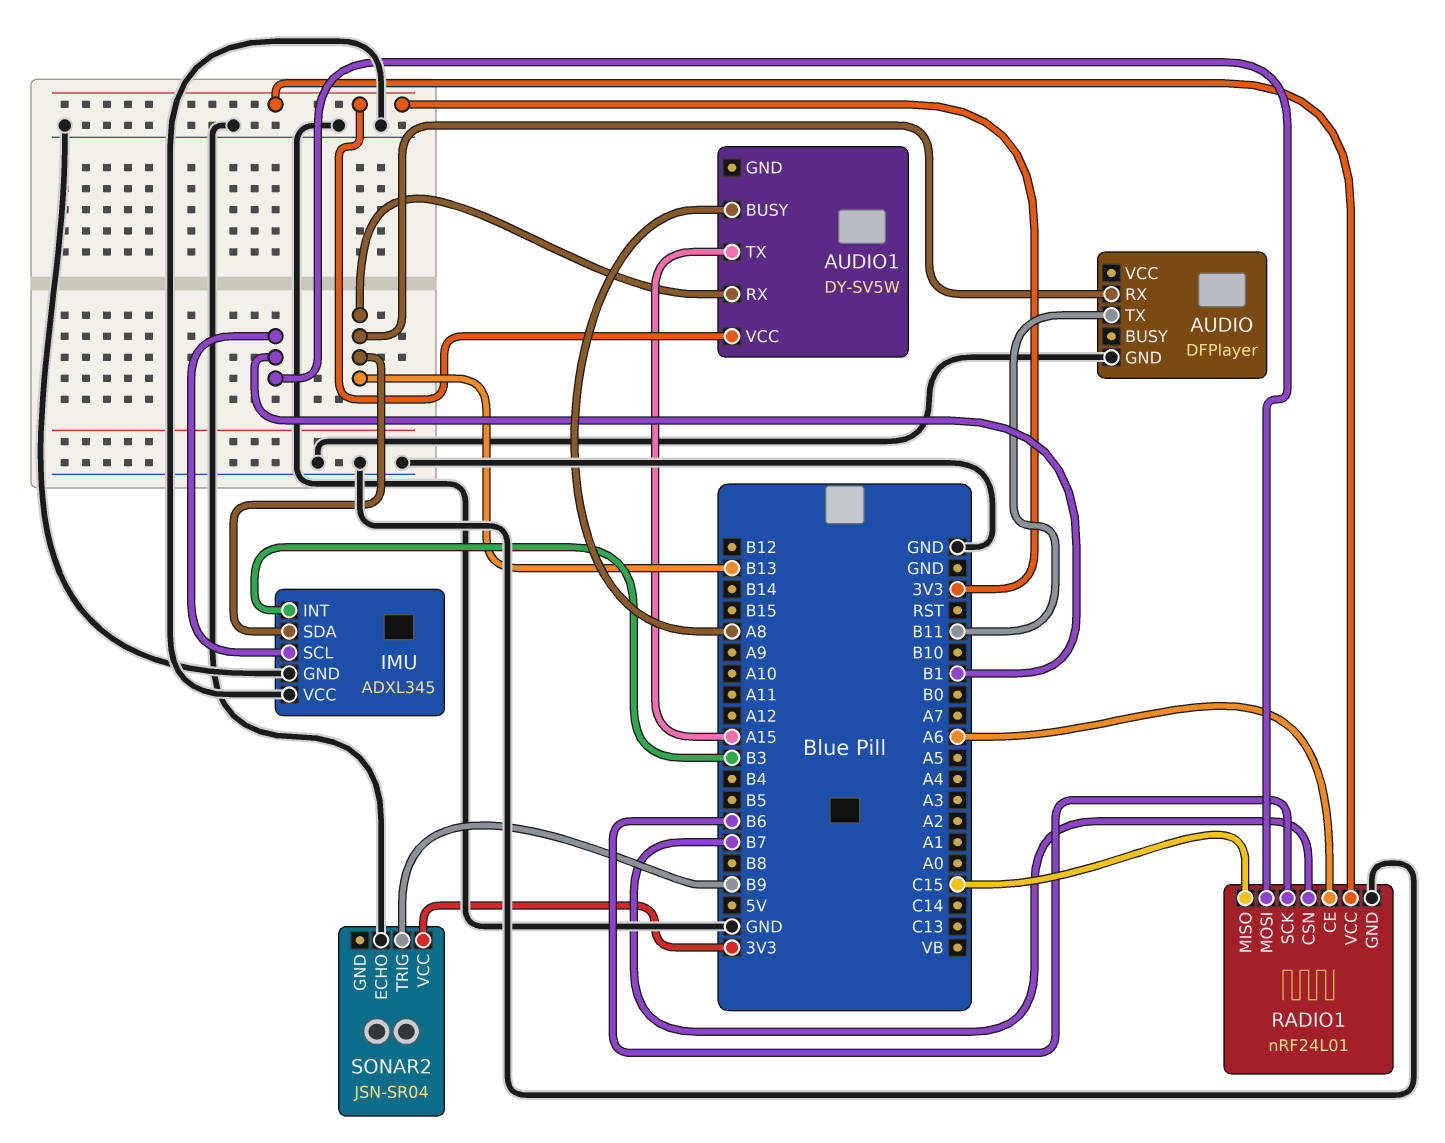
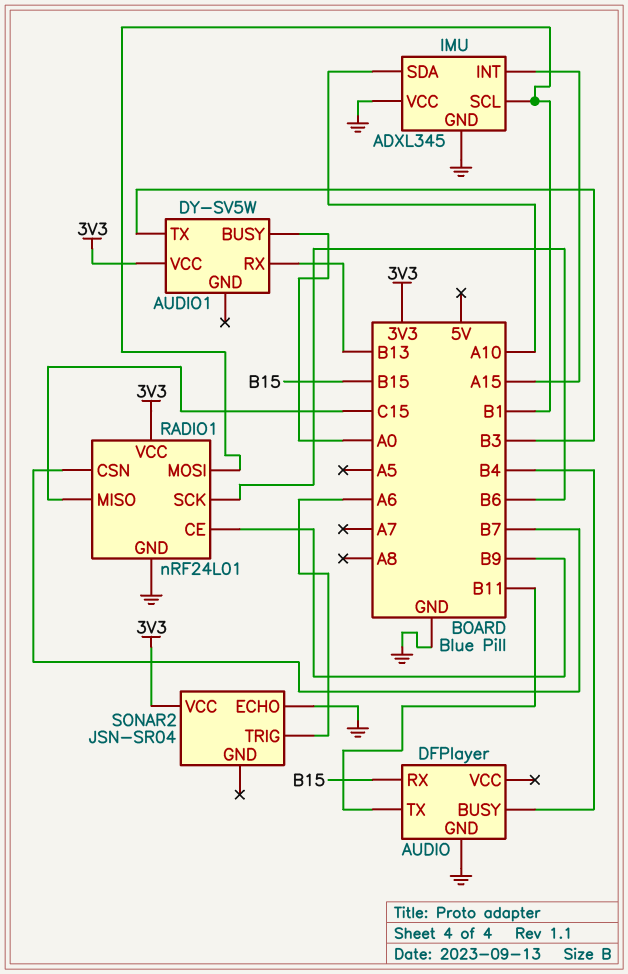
AUDIO pin BUSY: none -> B4
AUDIO pin RX: B13 -> B15
AUDIO1 pin BUSY: A8 -> A0
AUDIO1 pin TX: A15 -> B3
IMU pin INT: B3 -> A15
IMU pin SDA: B13 -> A10
RADIO1 pin CE: A6 -> B9
SONAR2 pin TRIG: B9 -> A6

